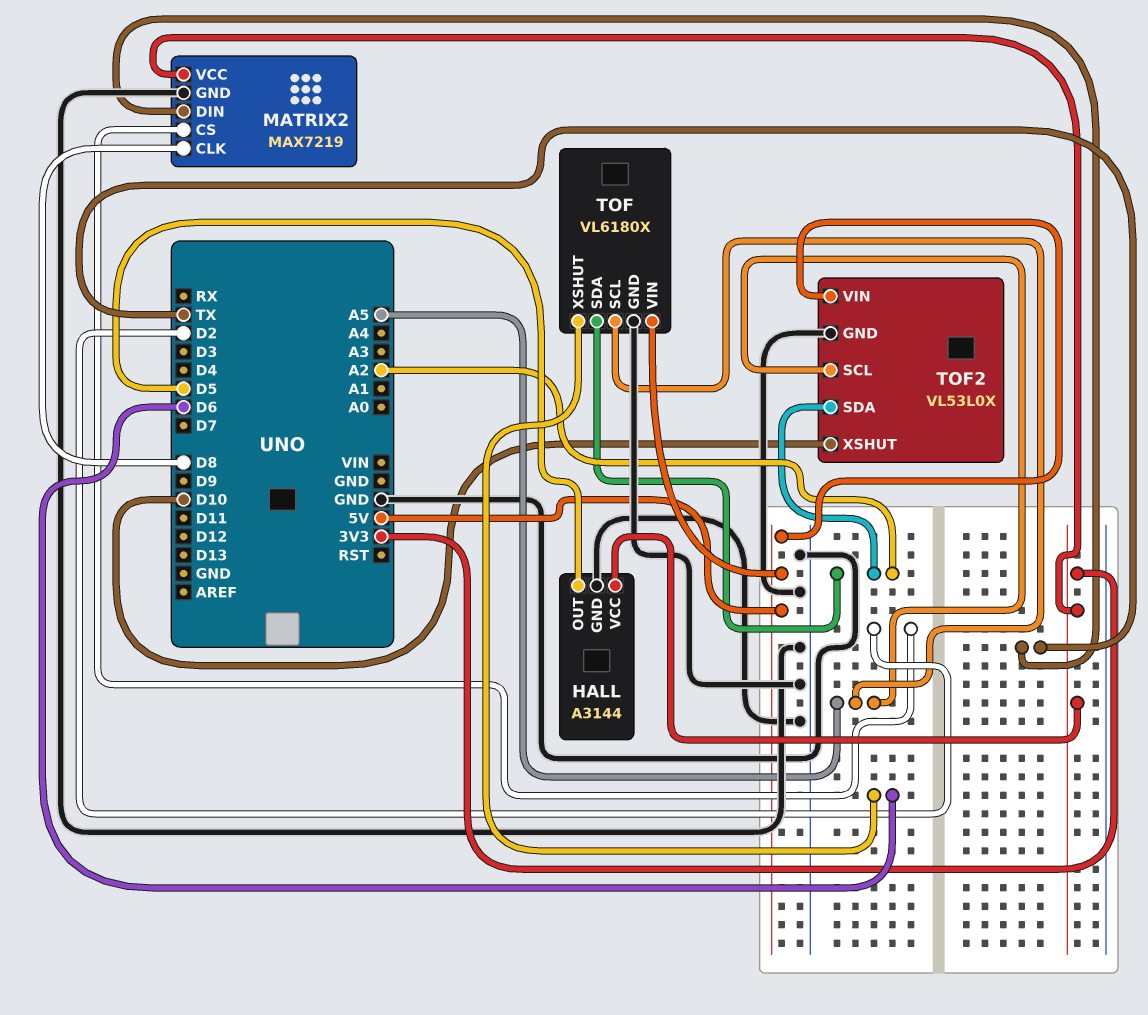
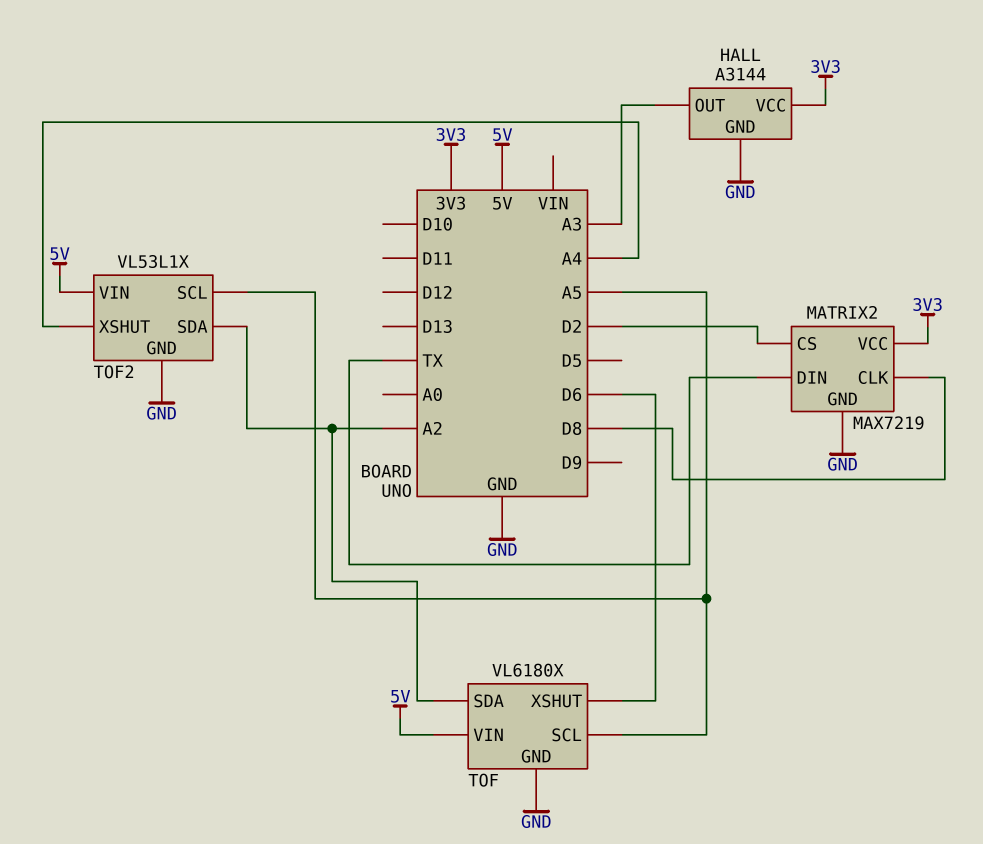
HALL pin OUT: D5 -> A3
TOF2: VL53L0X -> VL53L1X
TOF2 pin XSHUT: D10 -> A4

